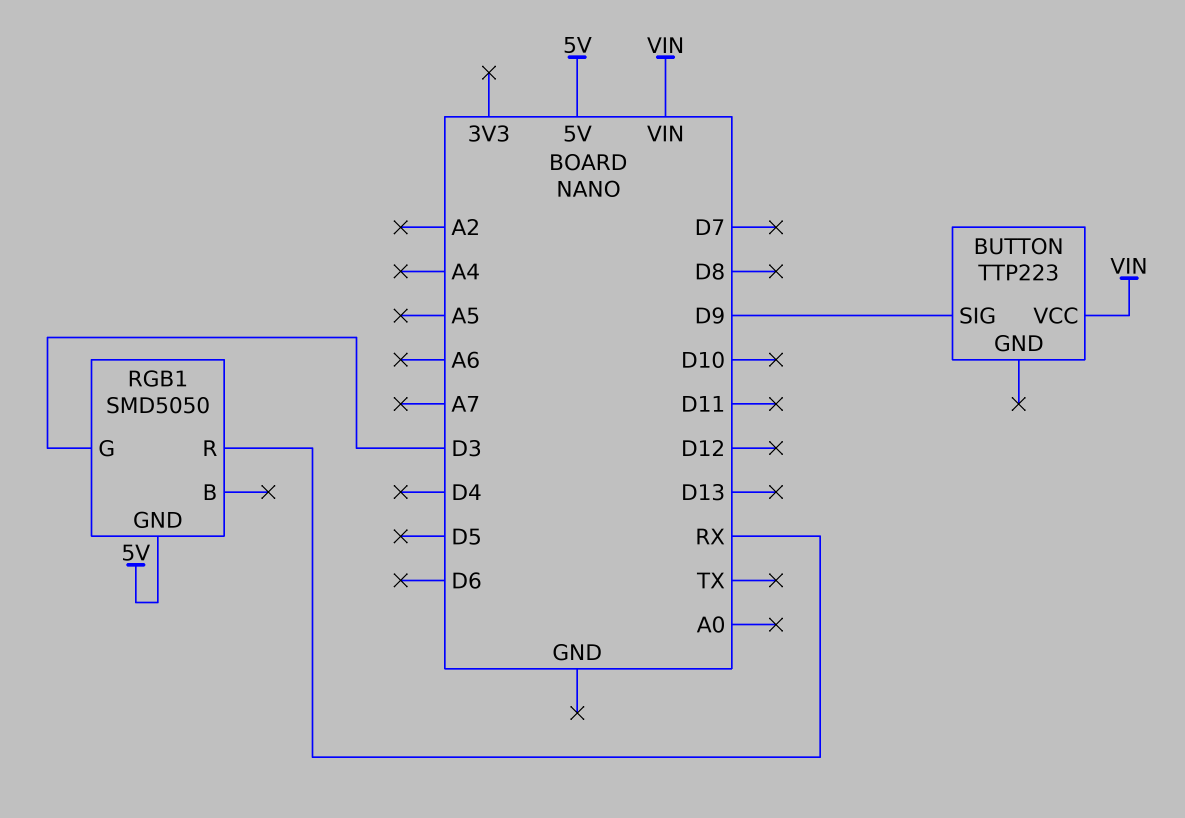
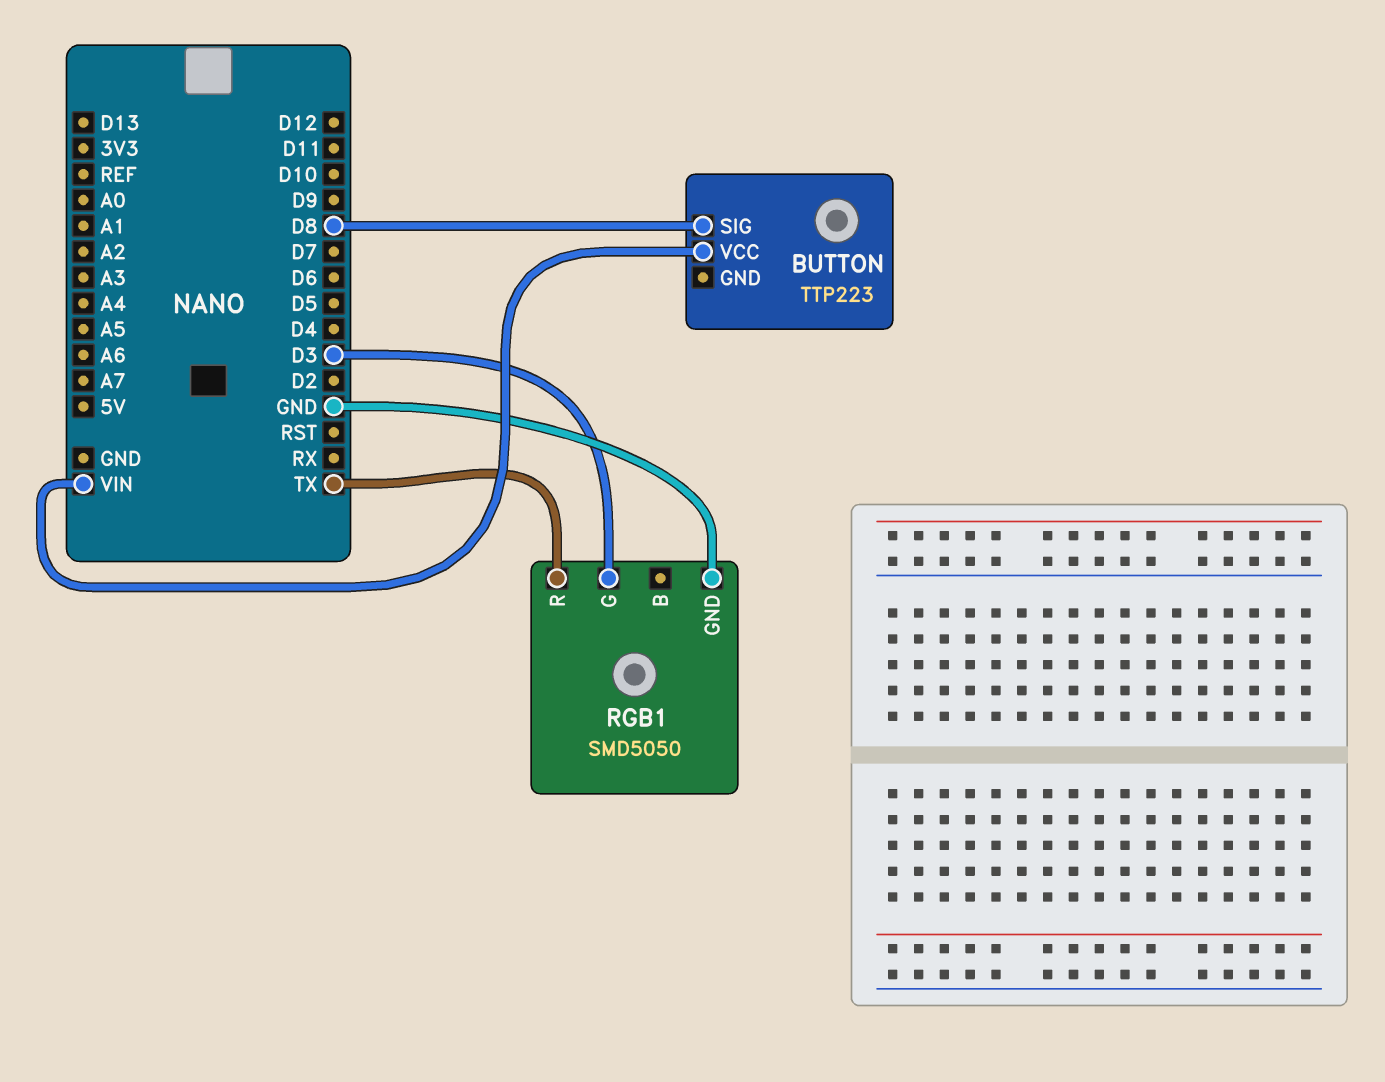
BUTTON pin SIG: D9 -> D8
RGB1 pin GND: 5V -> GND
RGB1 pin R: RX -> TX

